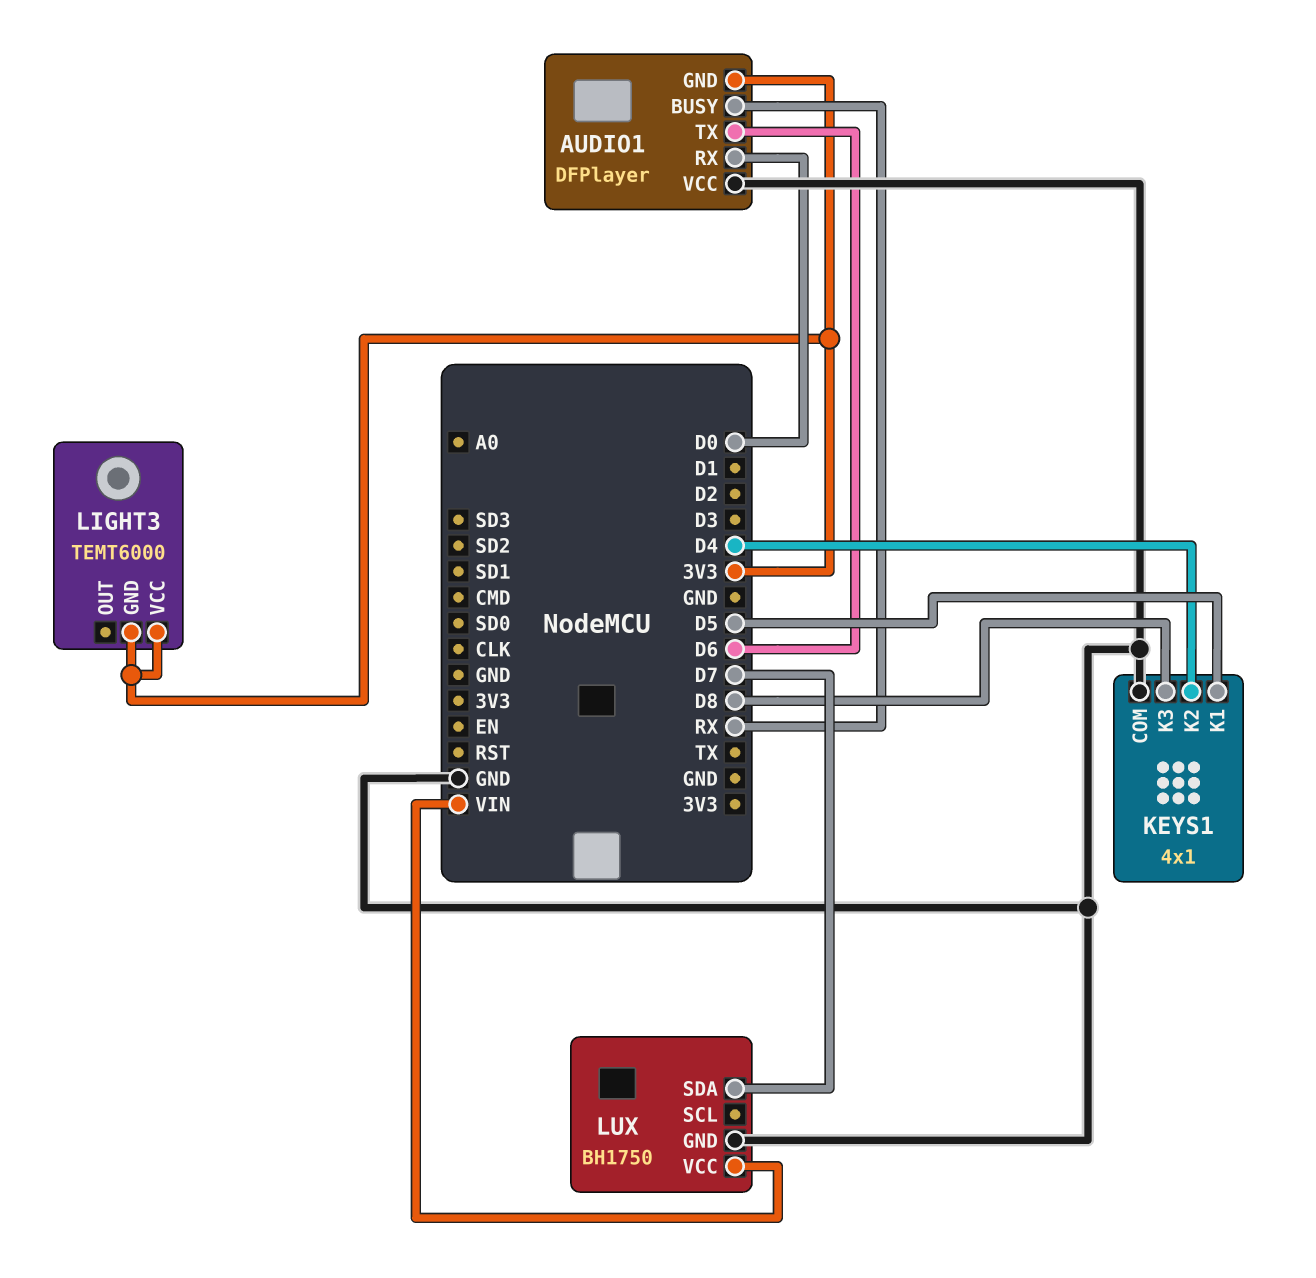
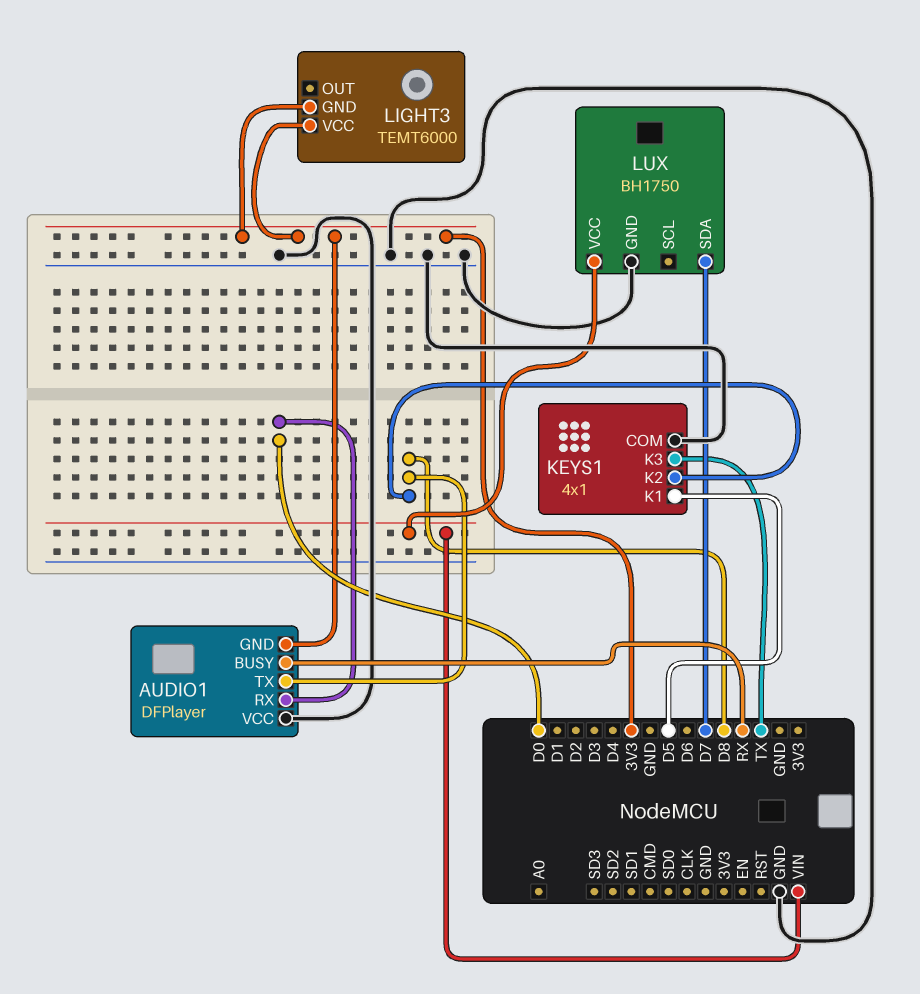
AUDIO1 pin TX: D6 -> D8
KEYS1 pin K2: D4 -> D8
KEYS1 pin K3: D8 -> TX

